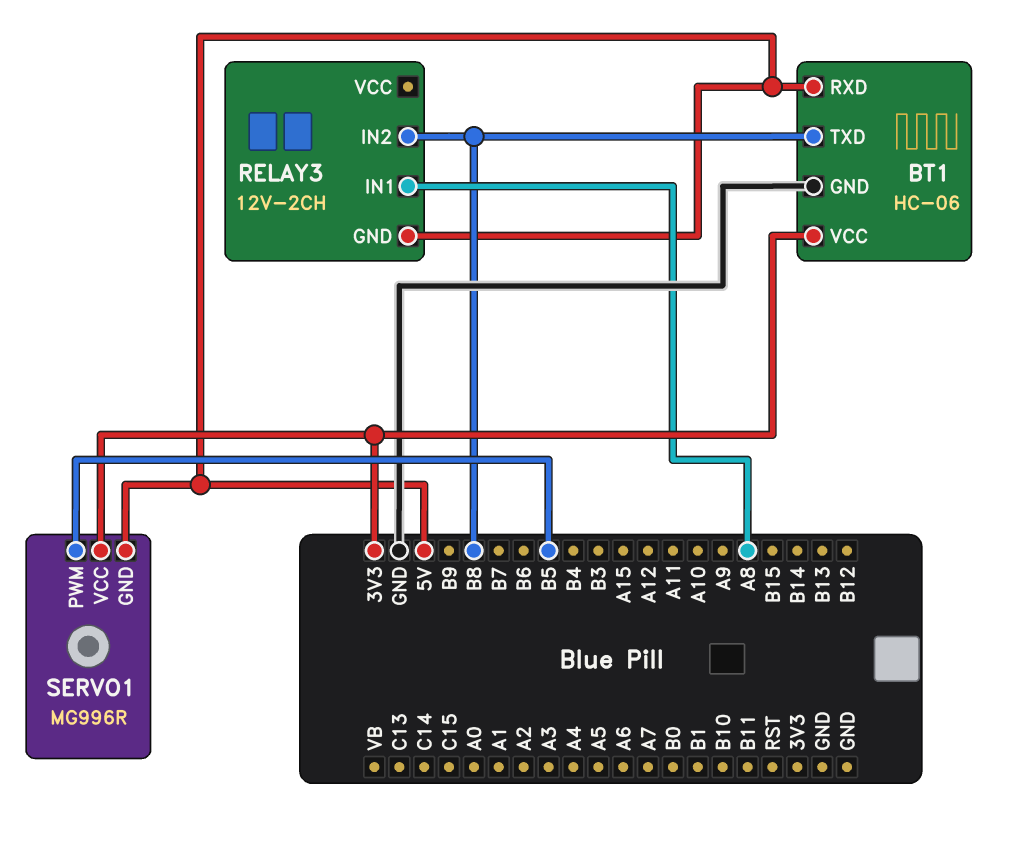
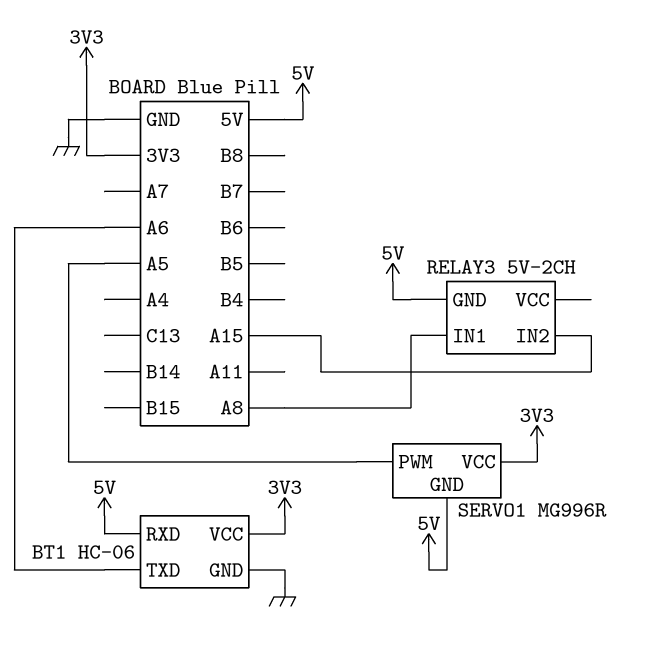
BT1 pin TXD: B8 -> A6
RELAY3: 12V-2CH -> 5V-2CH
RELAY3 pin IN2: B8 -> A15
SERVO1 pin PWM: B5 -> A5

